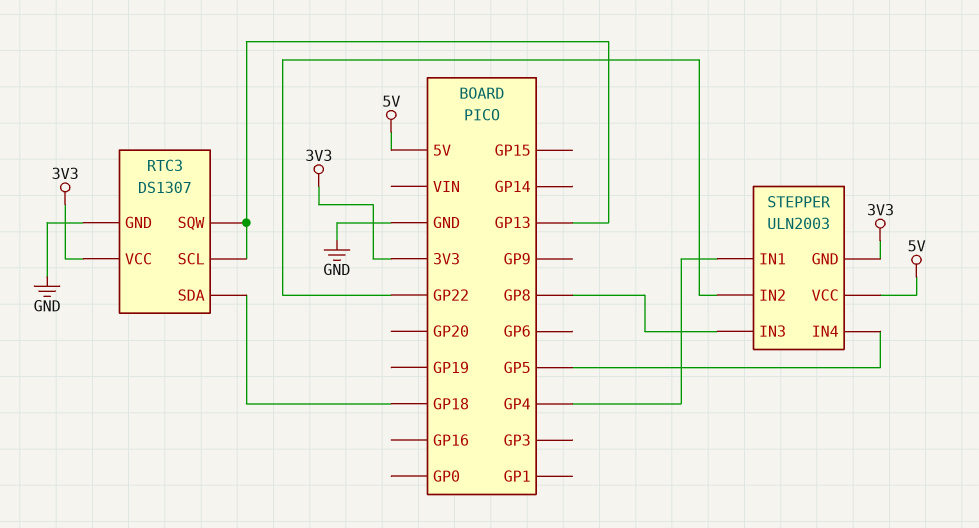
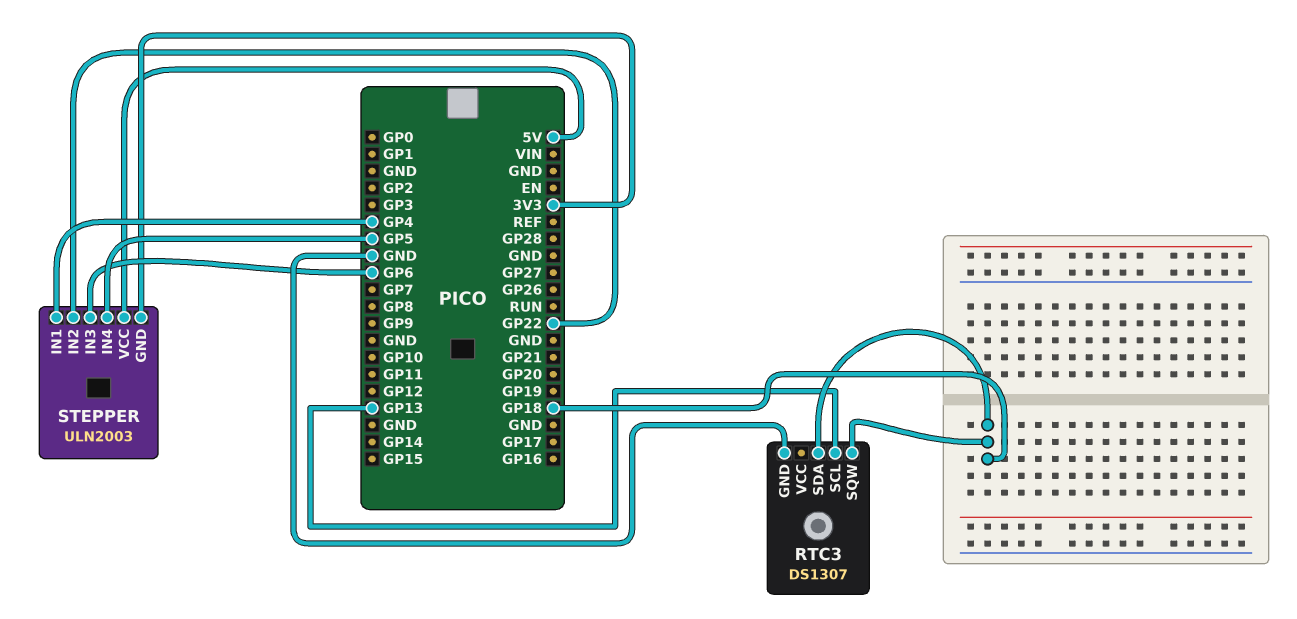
RTC3 pin SQW: GP13 -> GP18
RTC3 pin VCC: 3V3 -> none
STEPPER pin IN3: GP8 -> GP6

